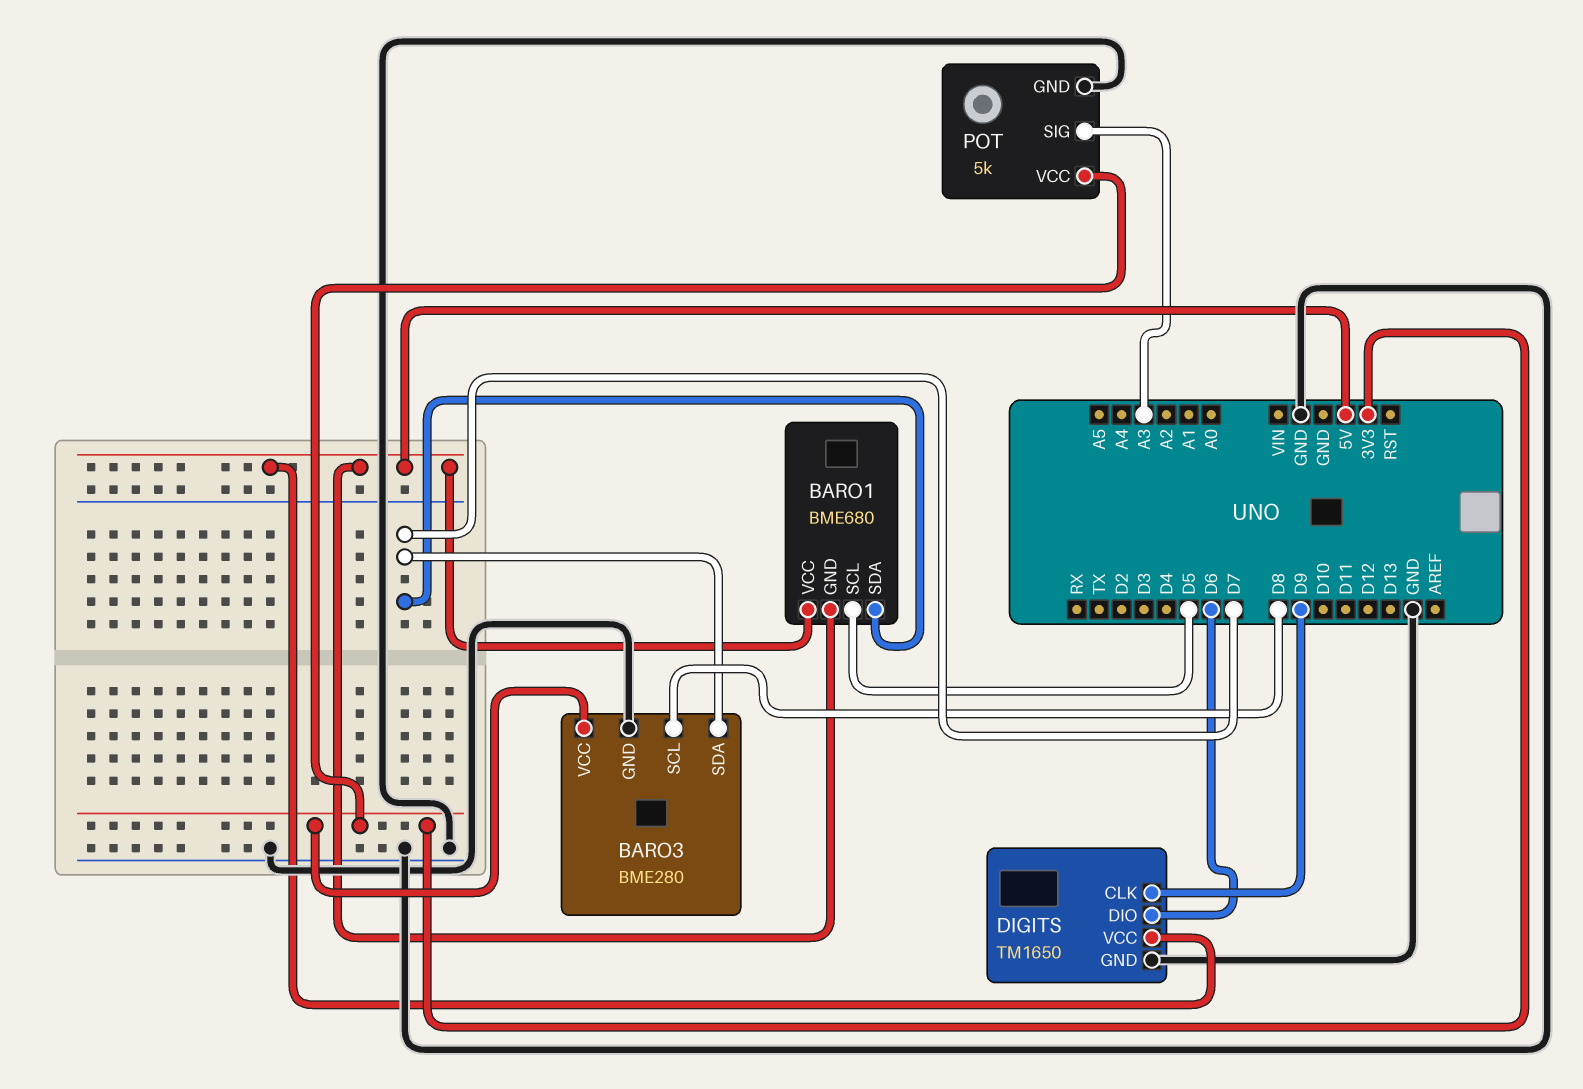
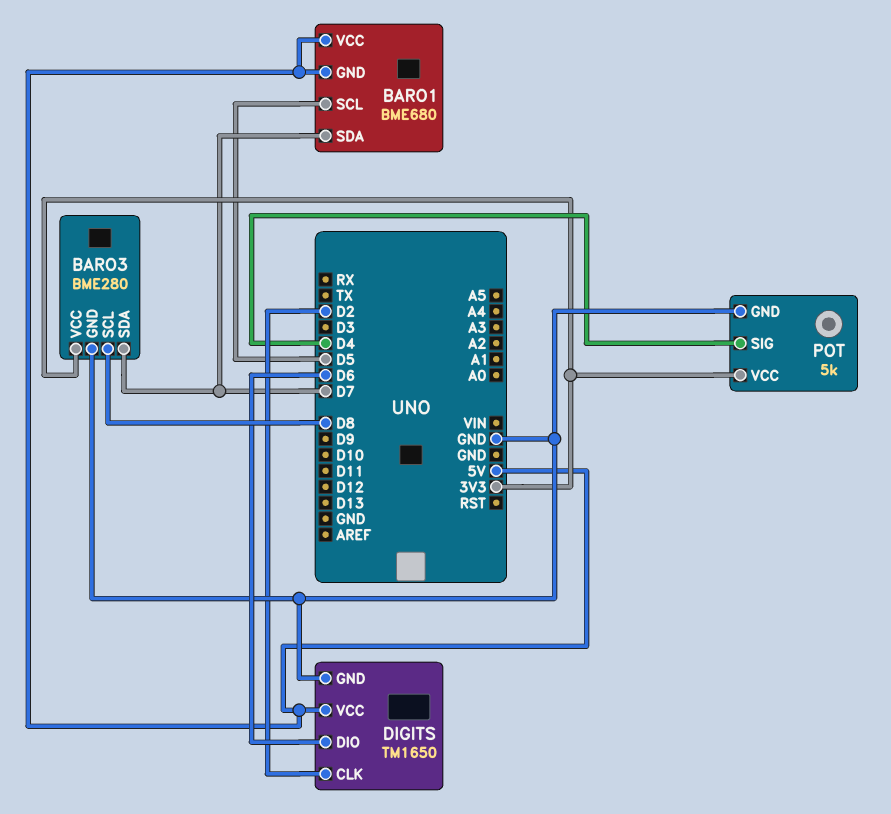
DIGITS pin CLK: D9 -> D2
POT pin SIG: A3 -> D4

